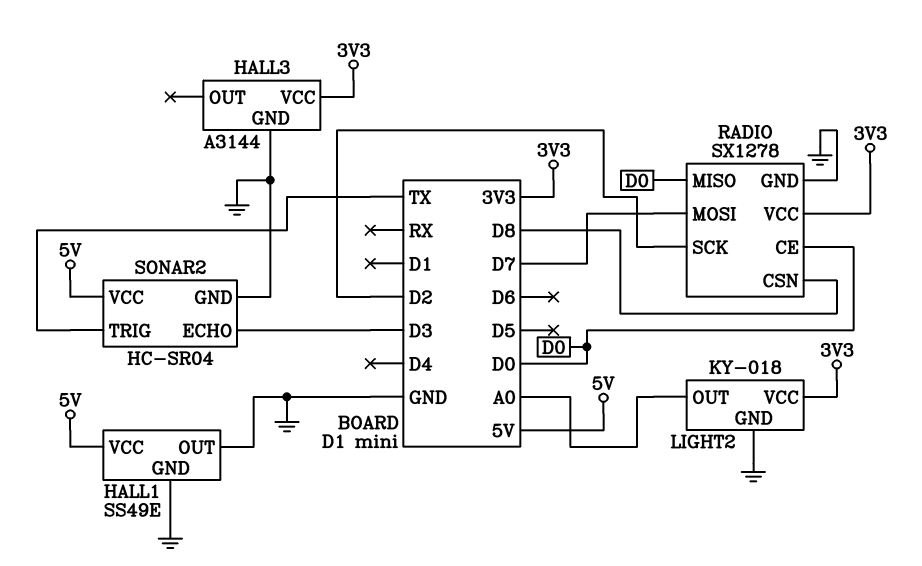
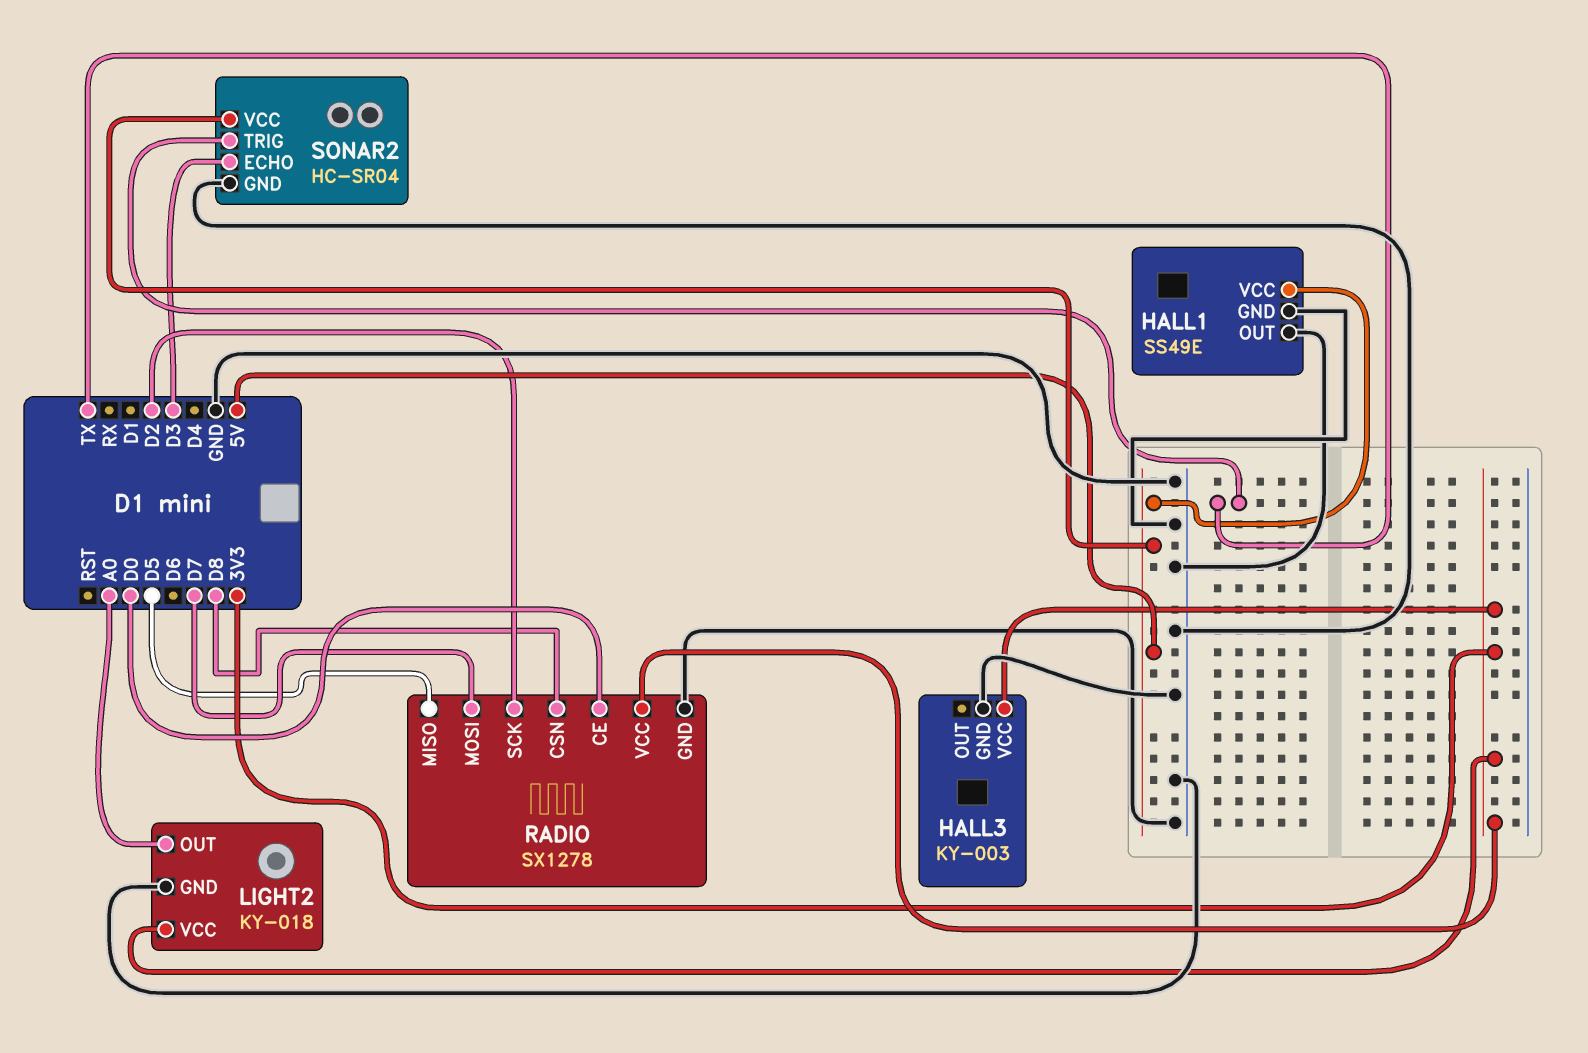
HALL3: A3144 -> KY-003
RADIO pin MISO: D0 -> D5

